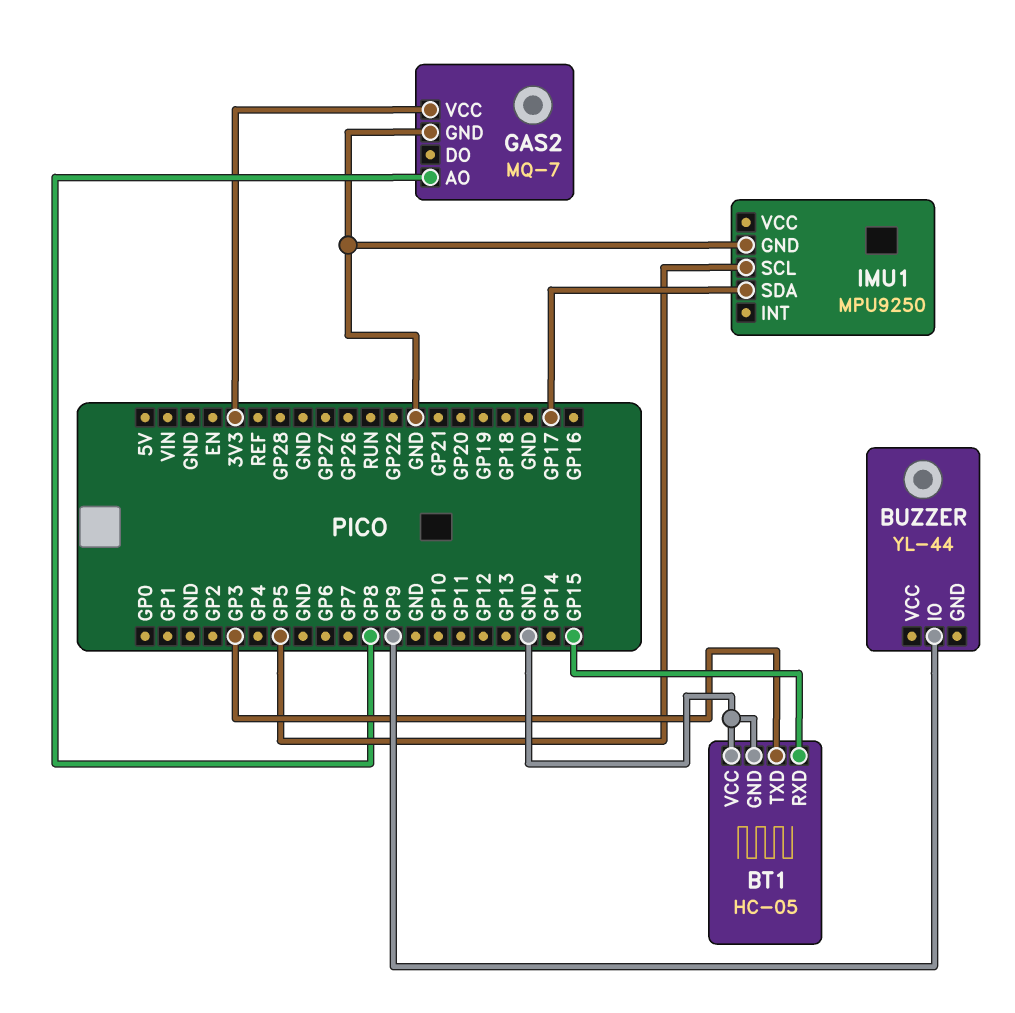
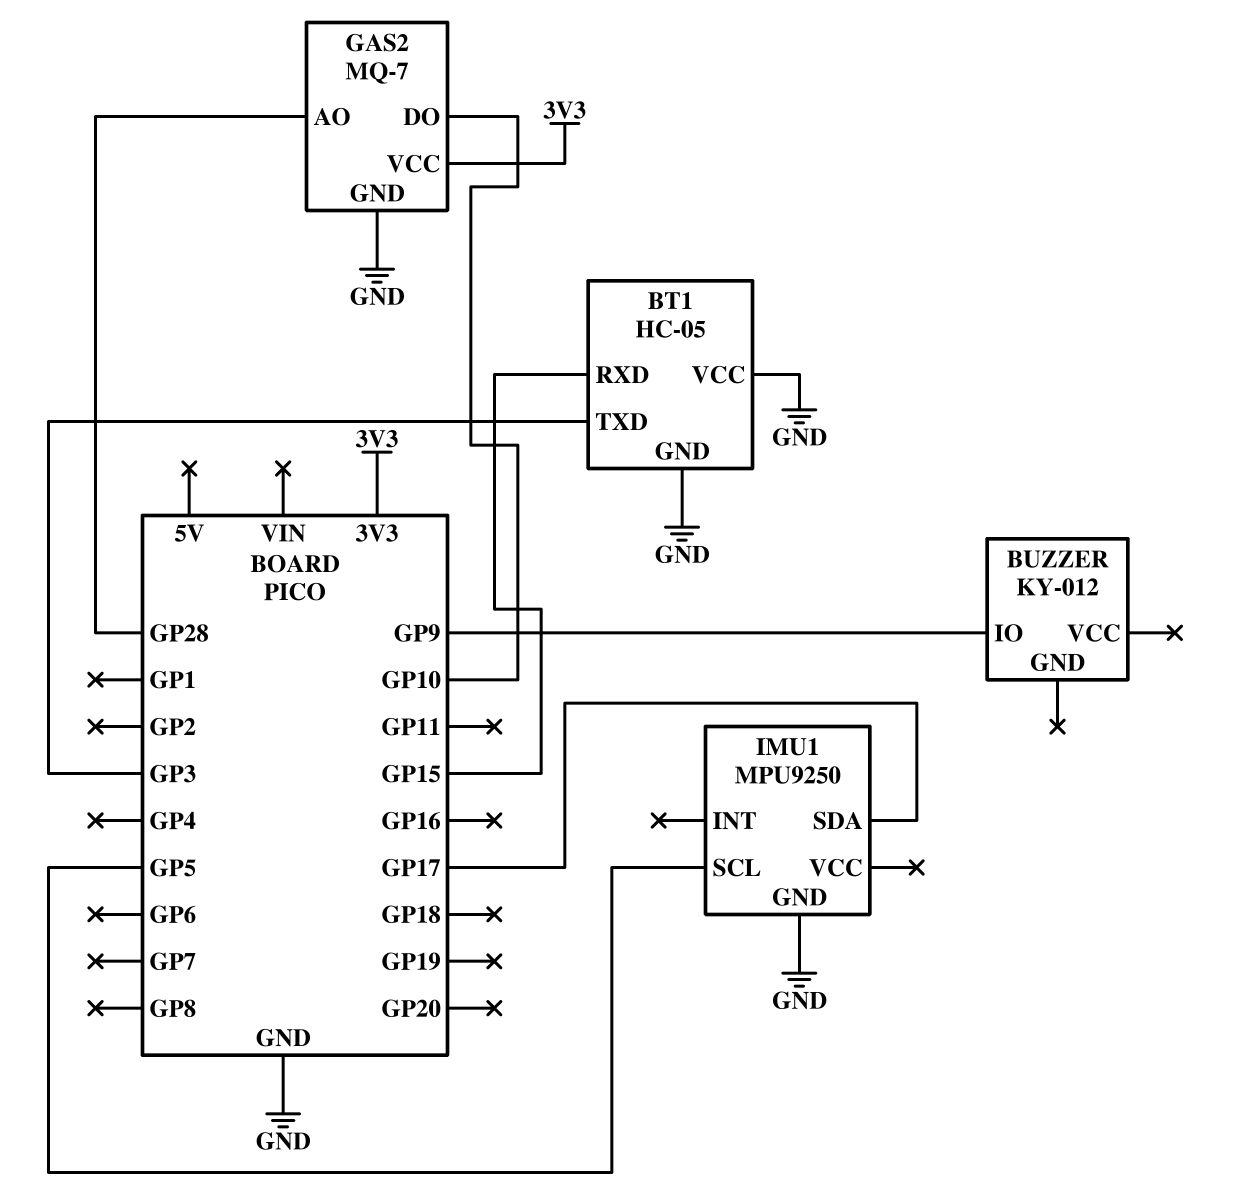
BUZZER: YL-44 -> KY-012
GAS2 pin AO: GP8 -> GP28
GAS2 pin DO: none -> GP10

